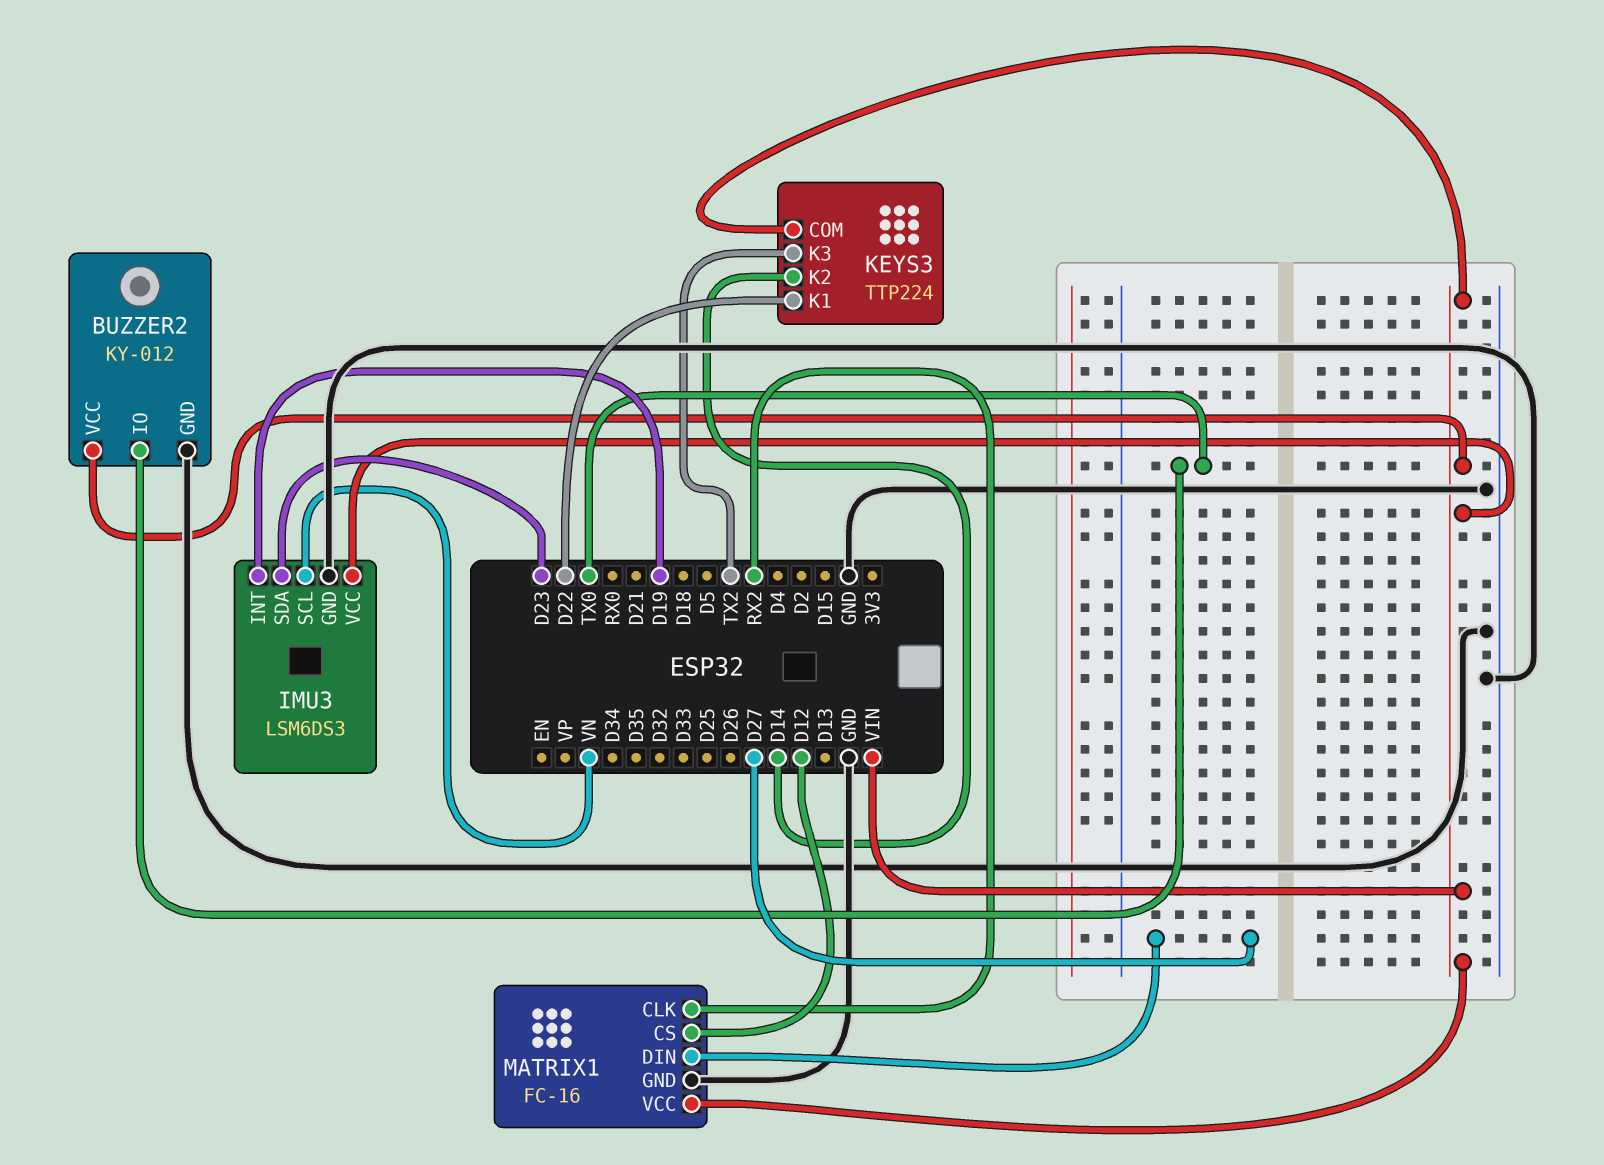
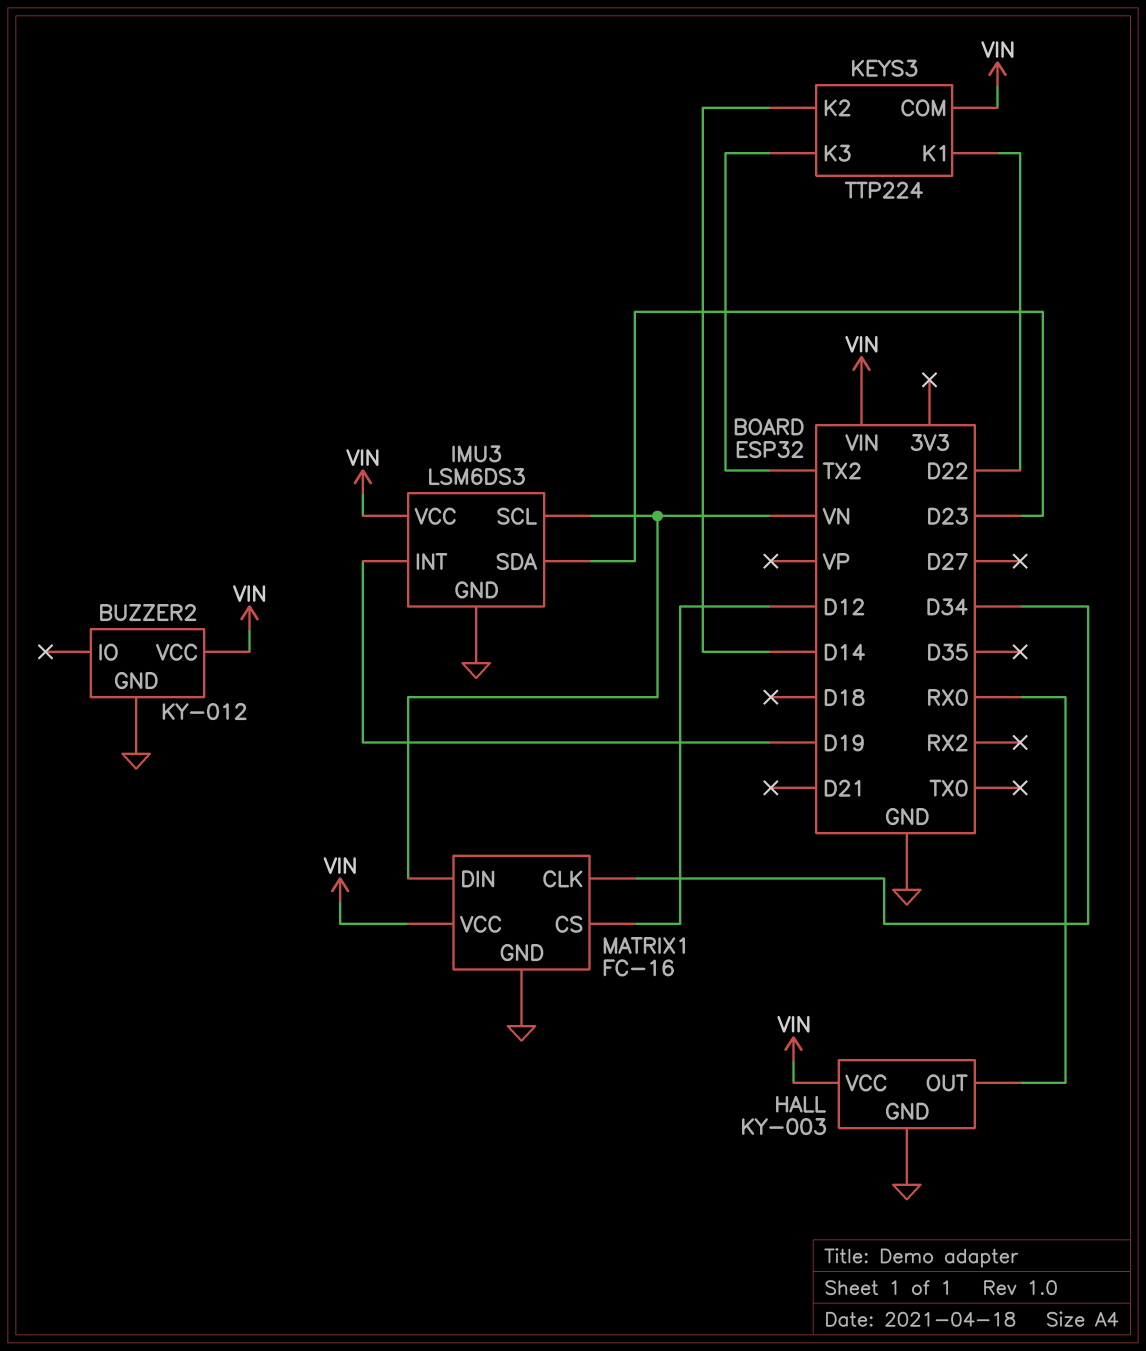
BUZZER2 pin IO: TX0 -> none
HALL: none -> KY-003
HALL pin GND: none -> GND
HALL pin OUT: none -> RX0
HALL pin VCC: none -> VIN
MATRIX1 pin CLK: RX2 -> D34
MATRIX1 pin DIN: D27 -> VN

